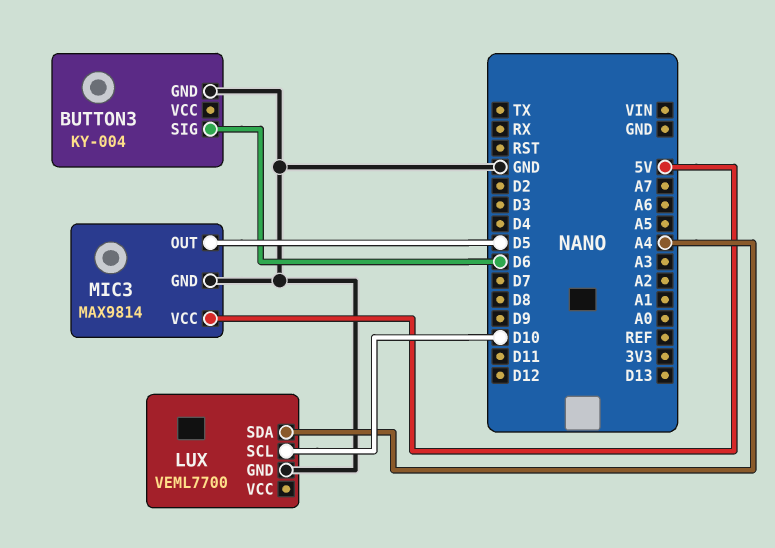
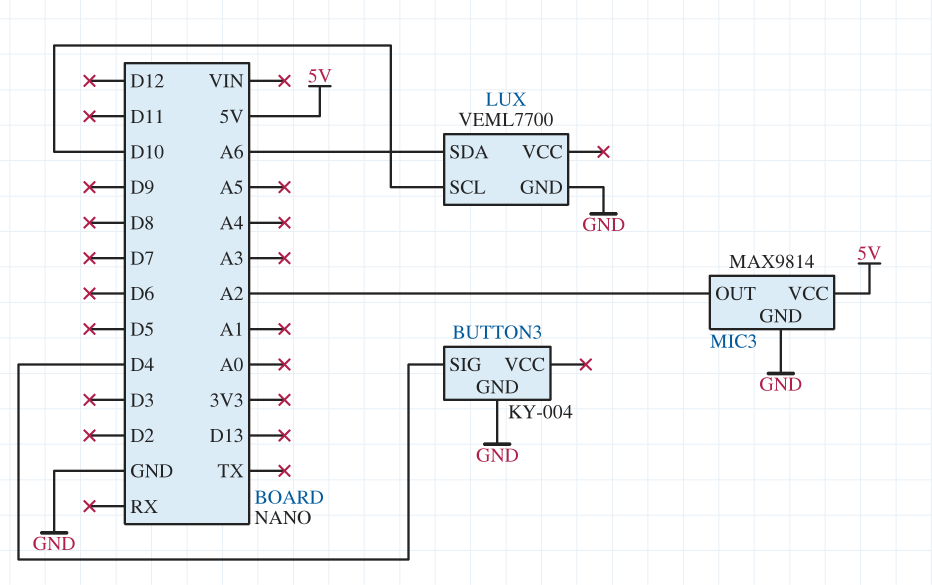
BUTTON3 pin SIG: D6 -> D4
LUX pin SDA: A4 -> A6
MIC3 pin OUT: D5 -> A2

